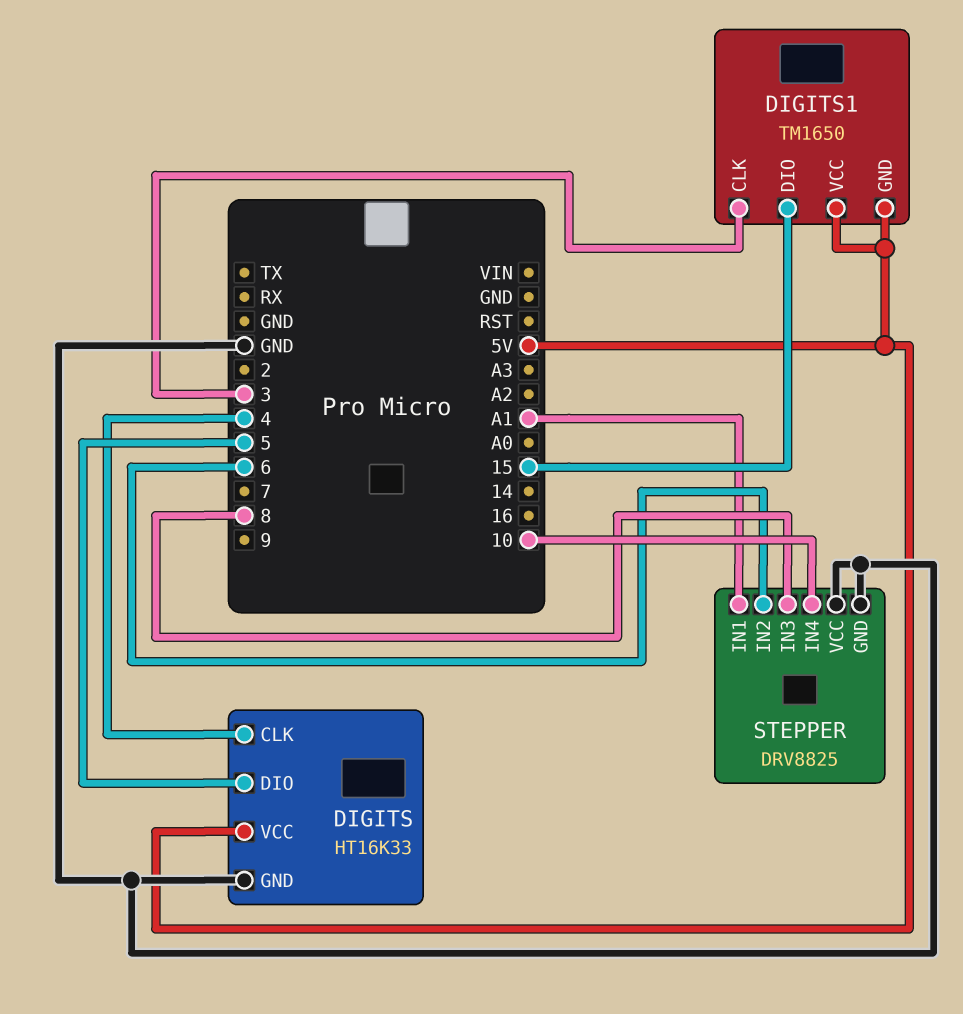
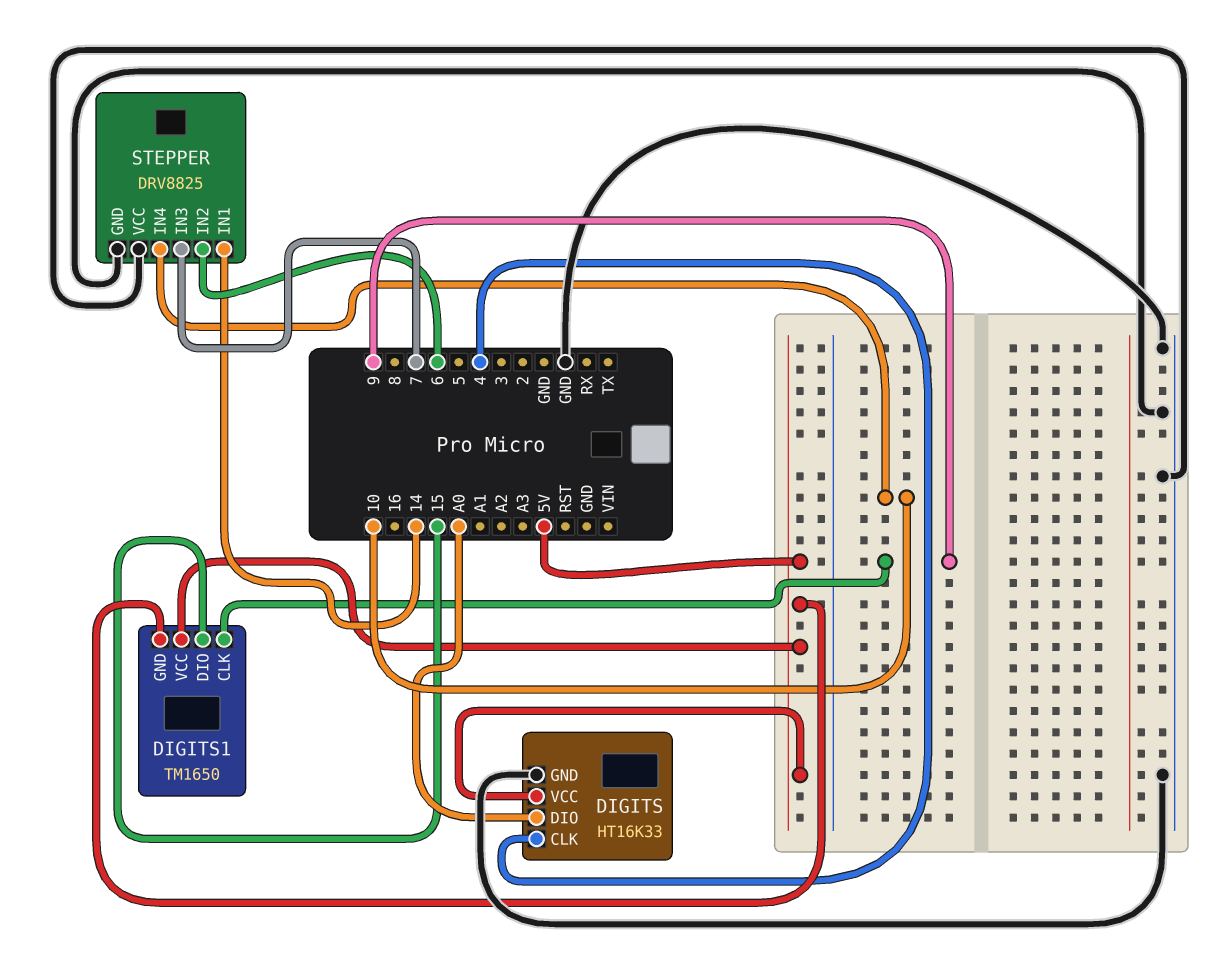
DIGITS pin DIO: 5 -> A0
DIGITS1 pin CLK: 3 -> 9
STEPPER pin IN1: A1 -> 14
STEPPER pin IN3: 8 -> 7

